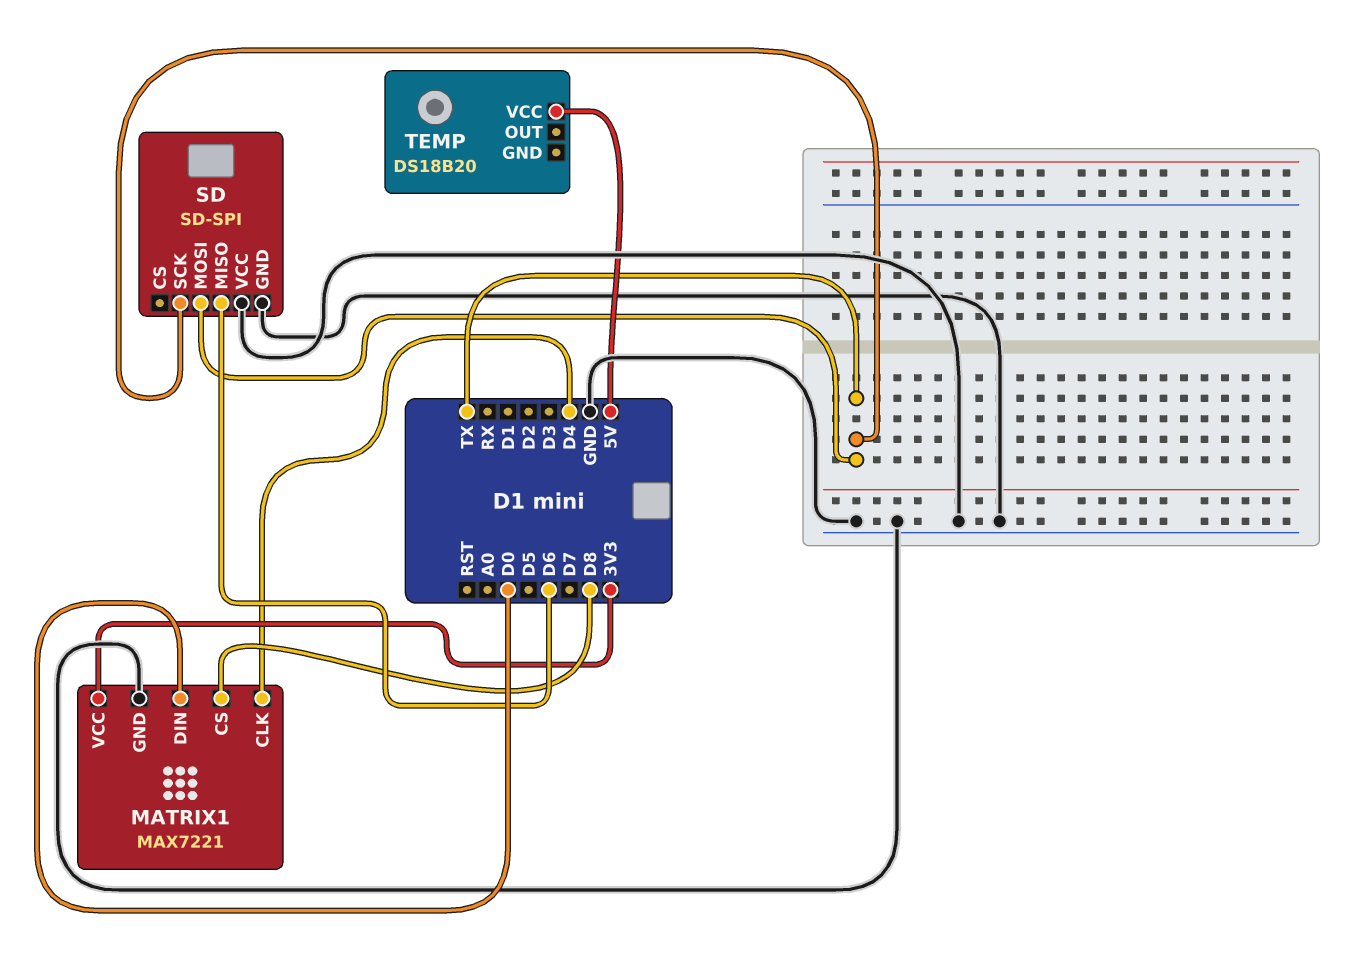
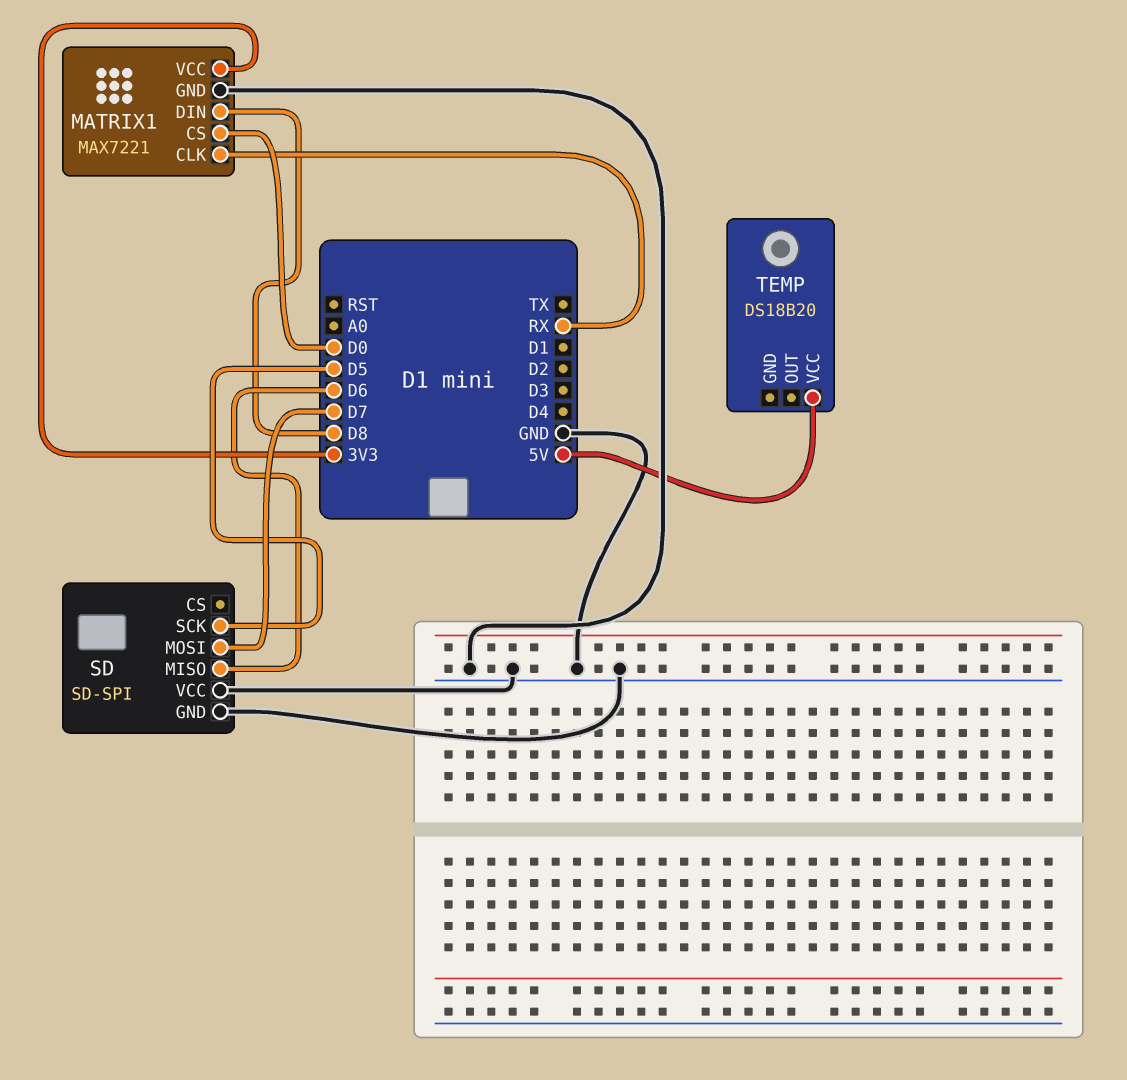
MATRIX1 pin CLK: D4 -> RX
MATRIX1 pin CS: D8 -> D0
MATRIX1 pin DIN: D0 -> D8
SD pin MOSI: TX -> D7
SD pin SCK: TX -> D5

